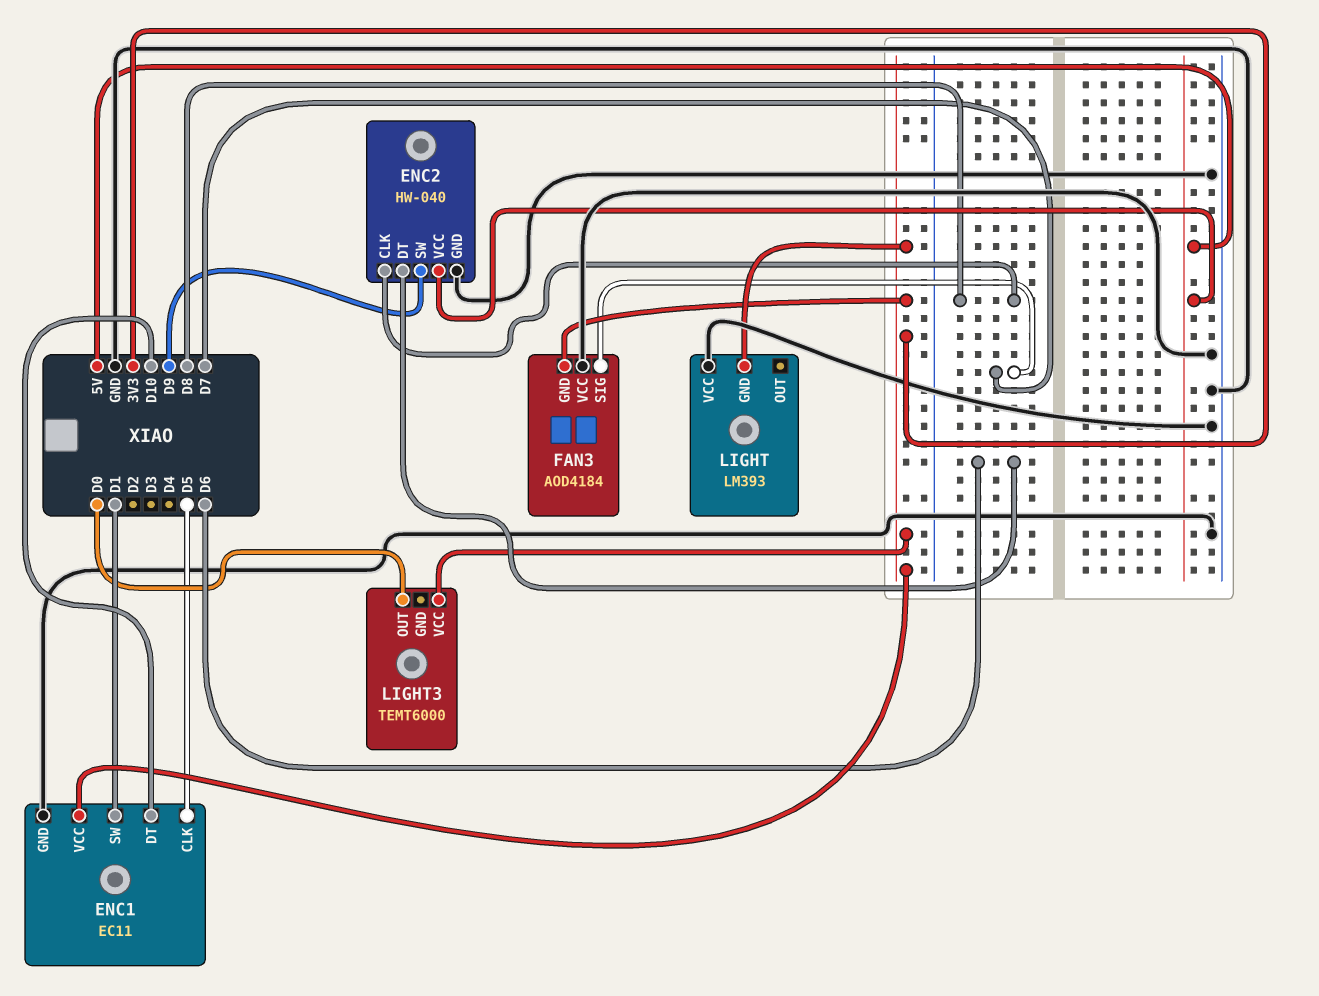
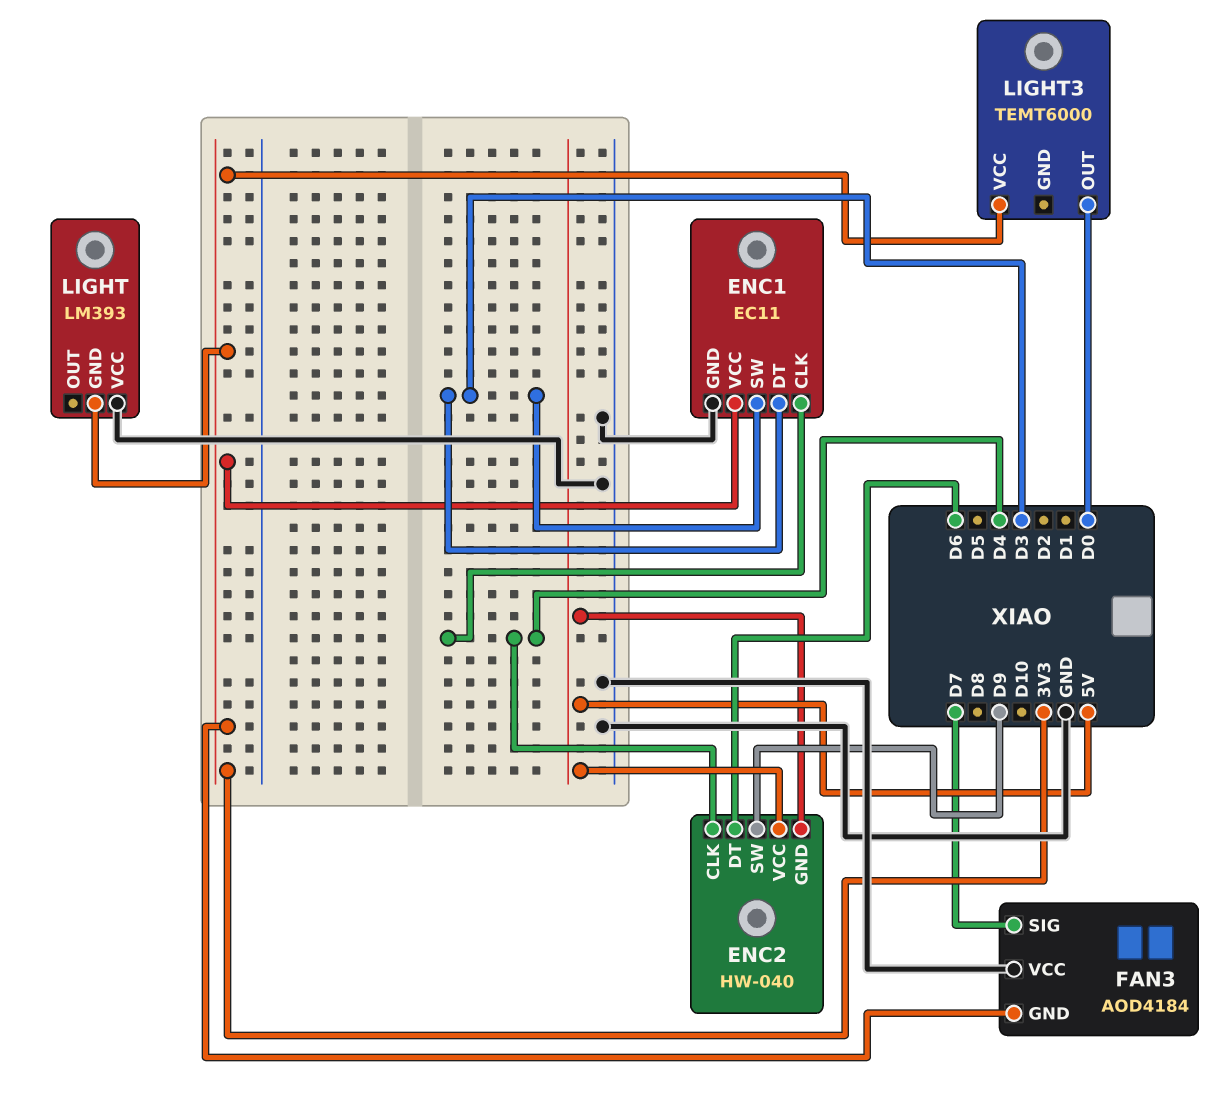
ENC1 pin CLK: D5 -> D4
ENC1 pin DT: D10 -> D3
ENC1 pin SW: D1 -> D3
ENC2 pin CLK: D8 -> D4
ENC2 pin GND: GND -> 5V

